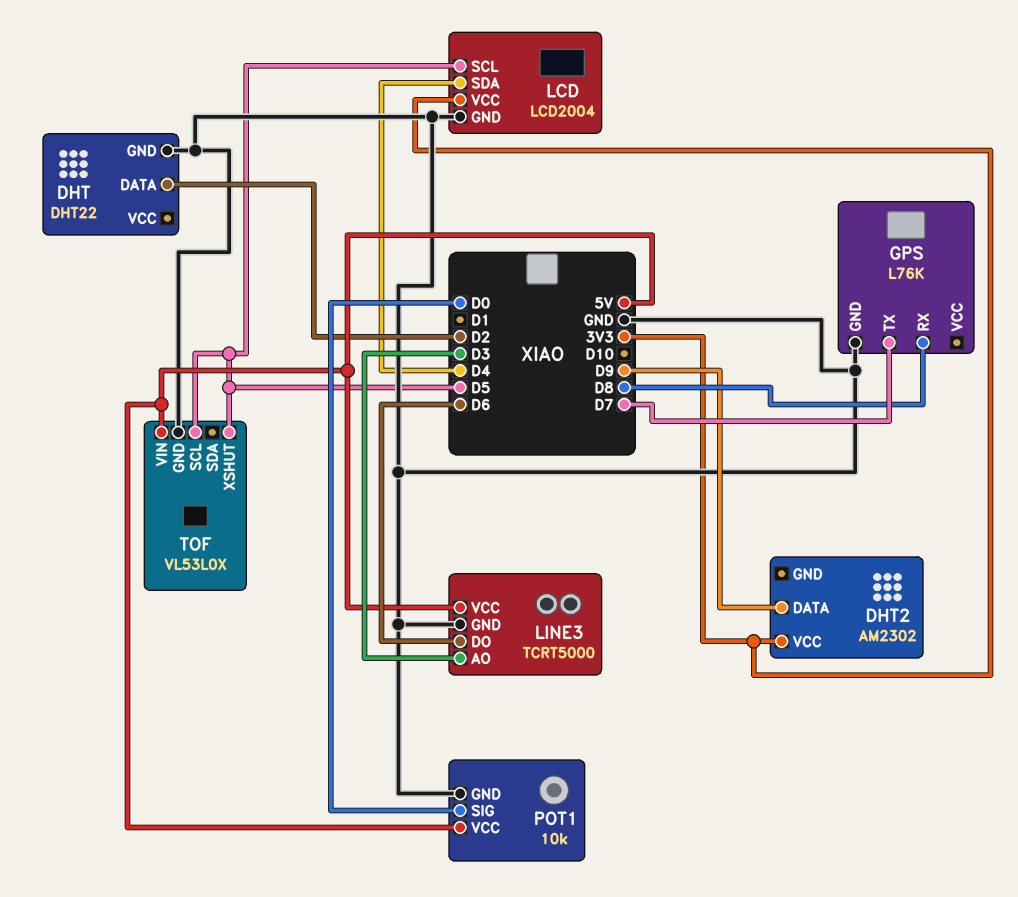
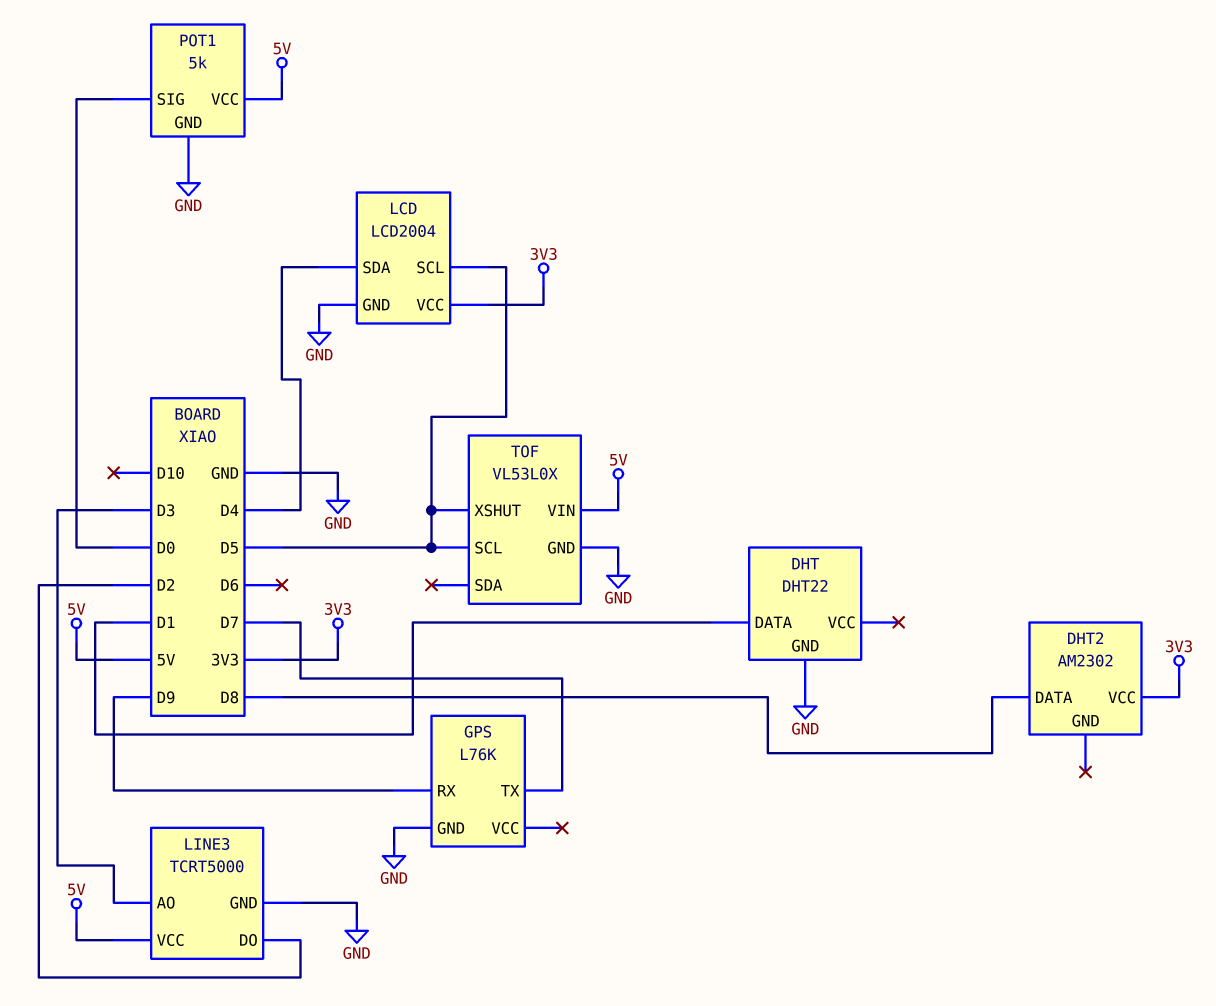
DHT pin DATA: D2 -> D1
DHT2 pin DATA: D9 -> D8
GPS pin RX: D8 -> D9
LINE3 pin DO: D6 -> D2
POT1: 10k -> 5k

